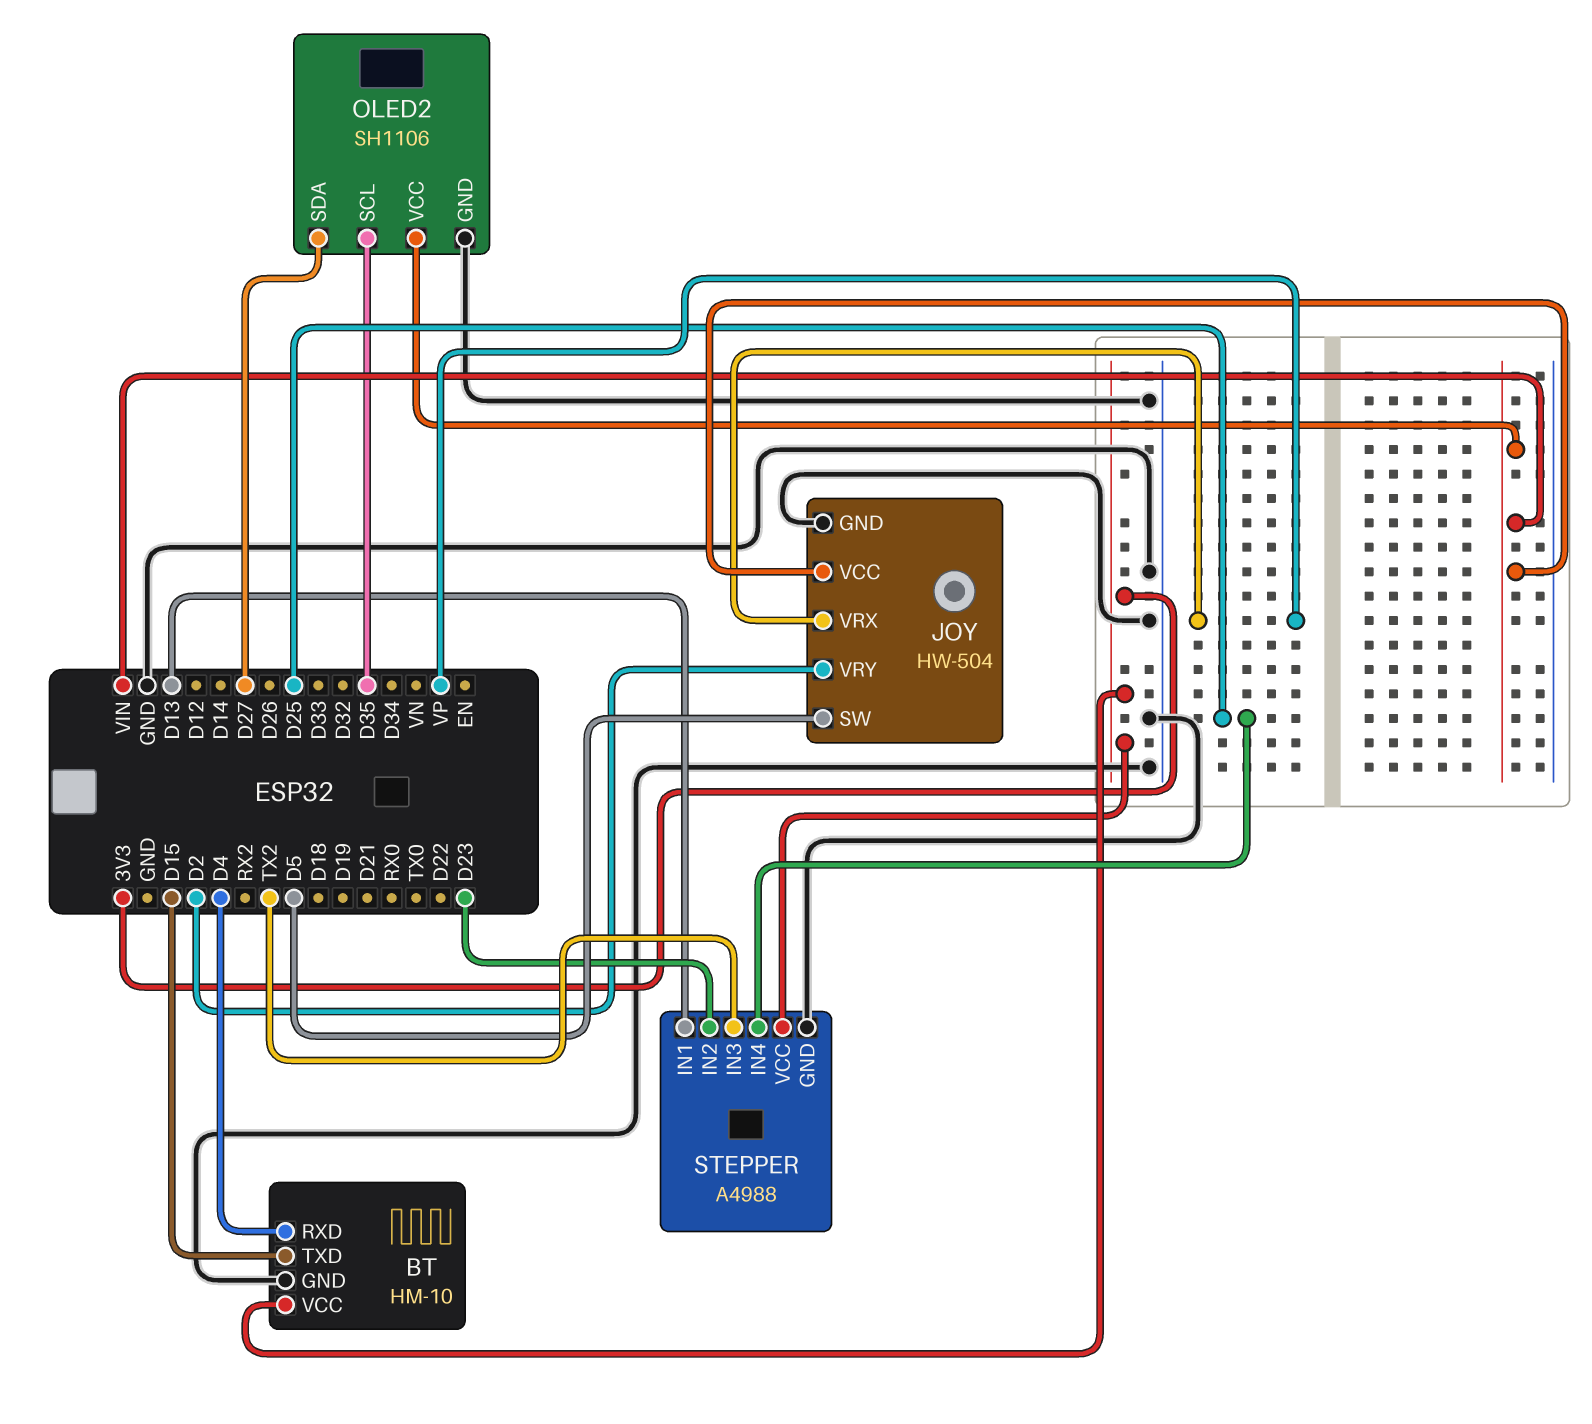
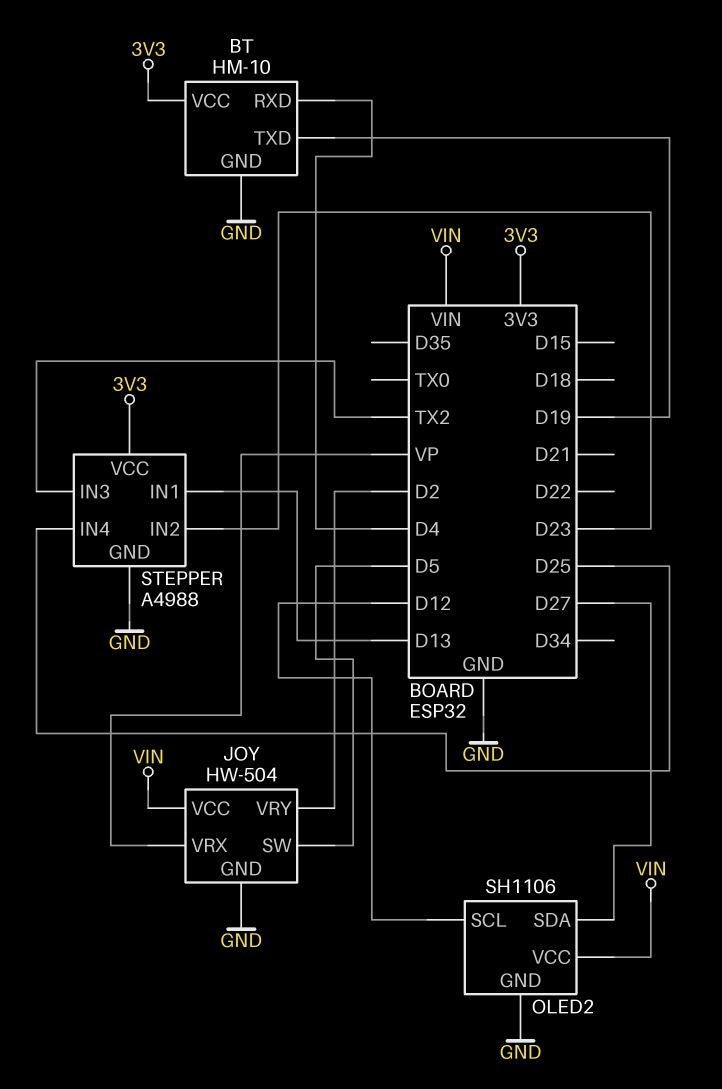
BT pin TXD: D15 -> D19
OLED2 pin SCL: D35 -> D12

